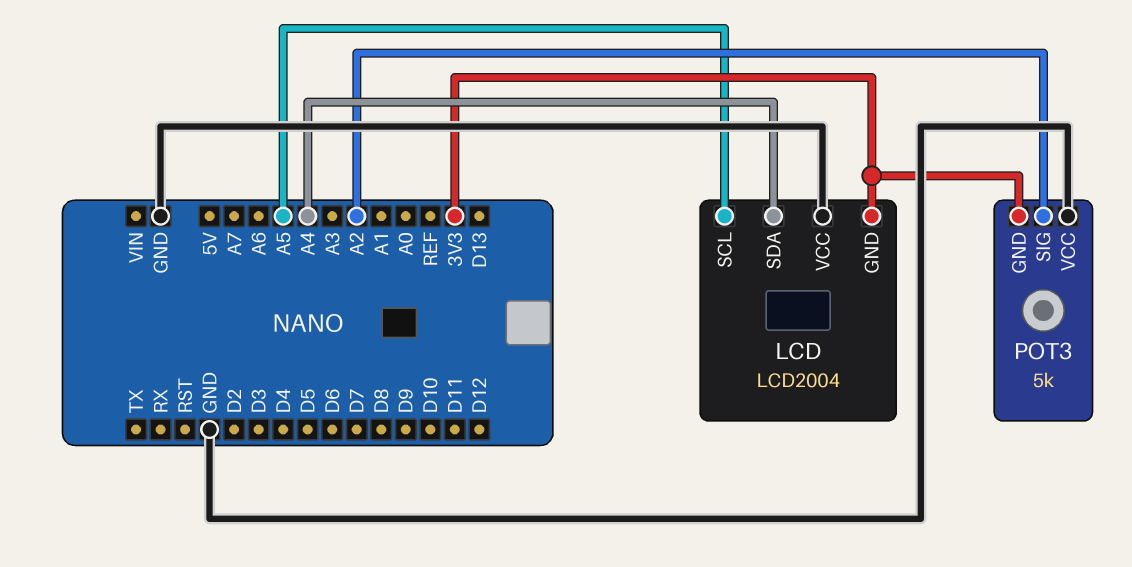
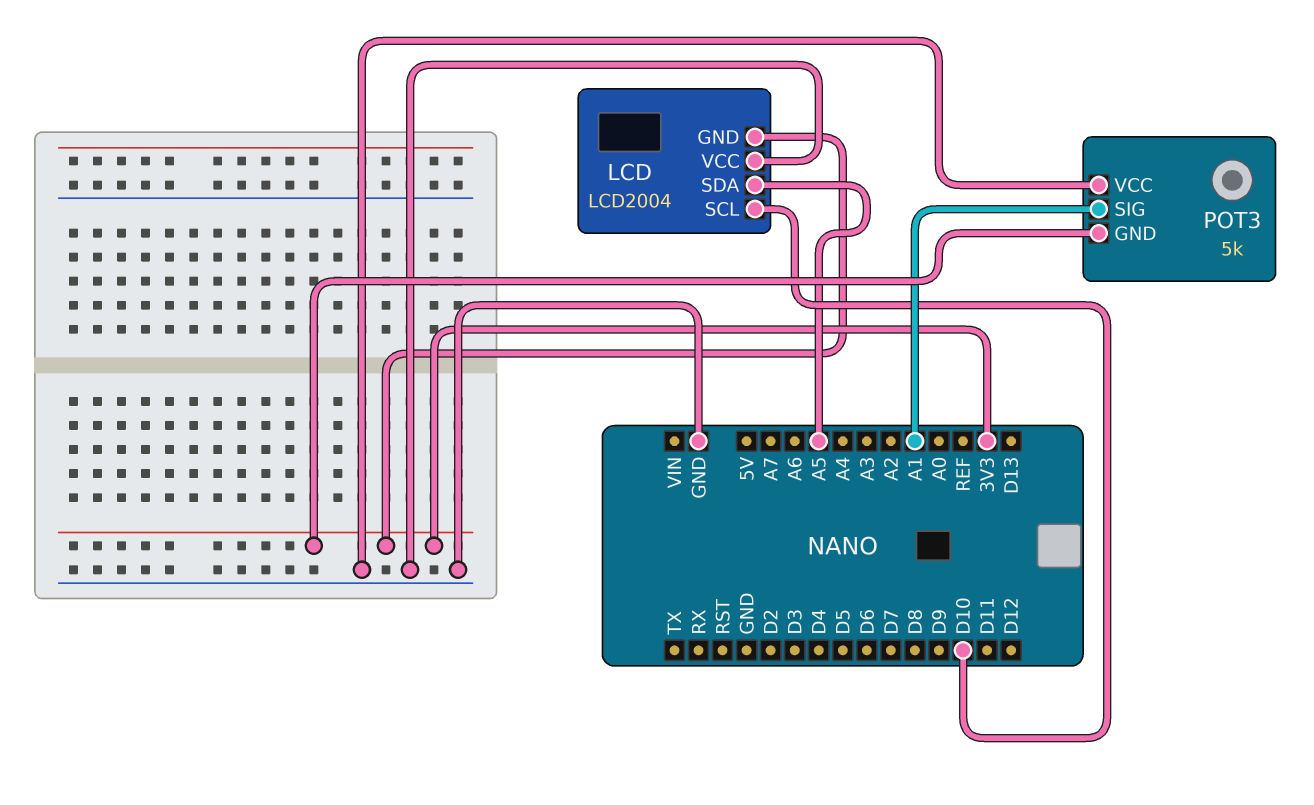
LCD pin SCL: A5 -> D10
LCD pin SDA: A4 -> A5
POT3 pin SIG: A2 -> A1

